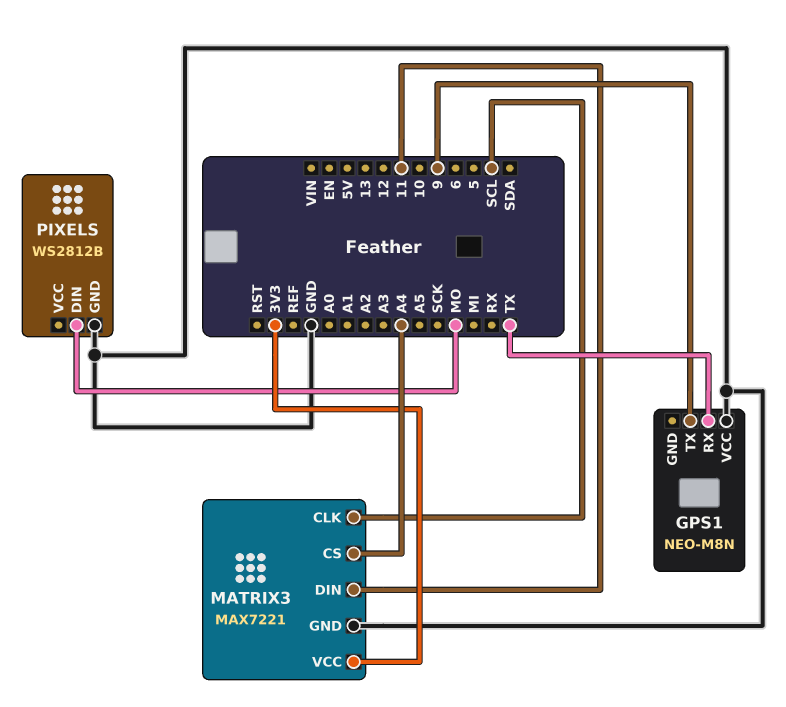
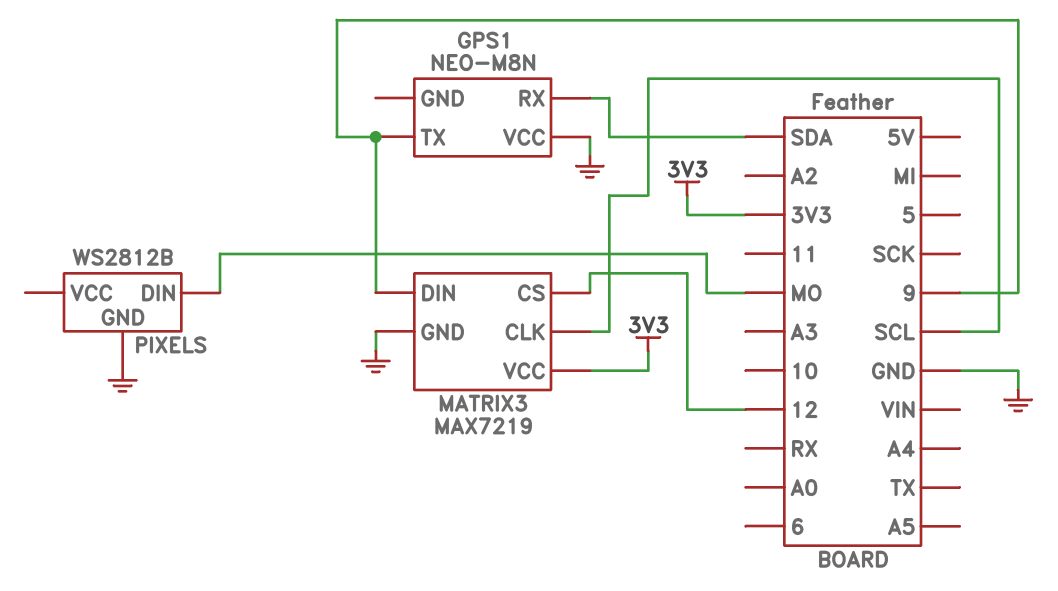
GPS1 pin RX: TX -> SDA
MATRIX3: MAX7221 -> MAX7219
MATRIX3 pin CS: A4 -> 12
MATRIX3 pin DIN: 11 -> 9

